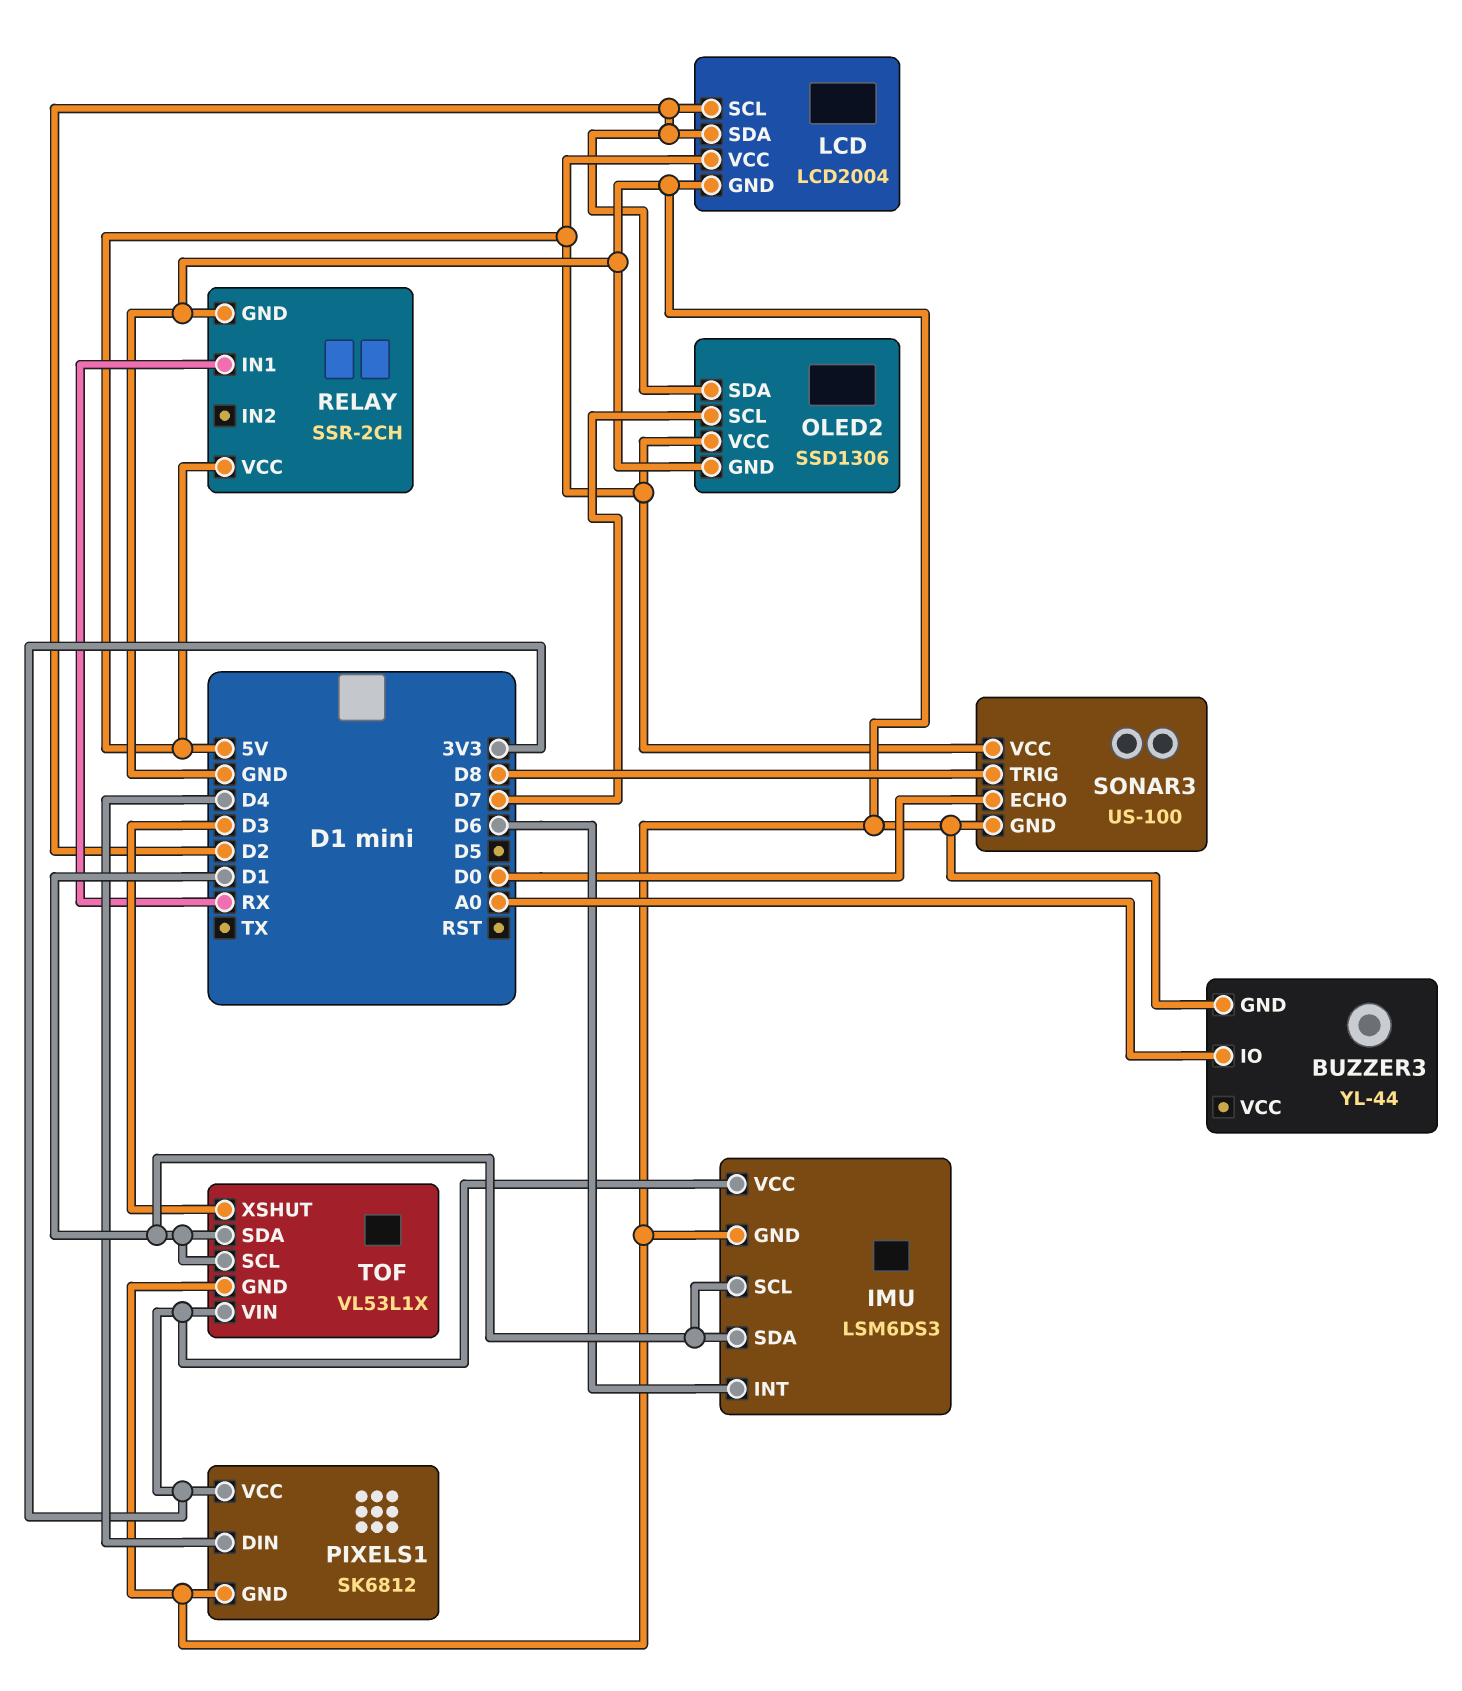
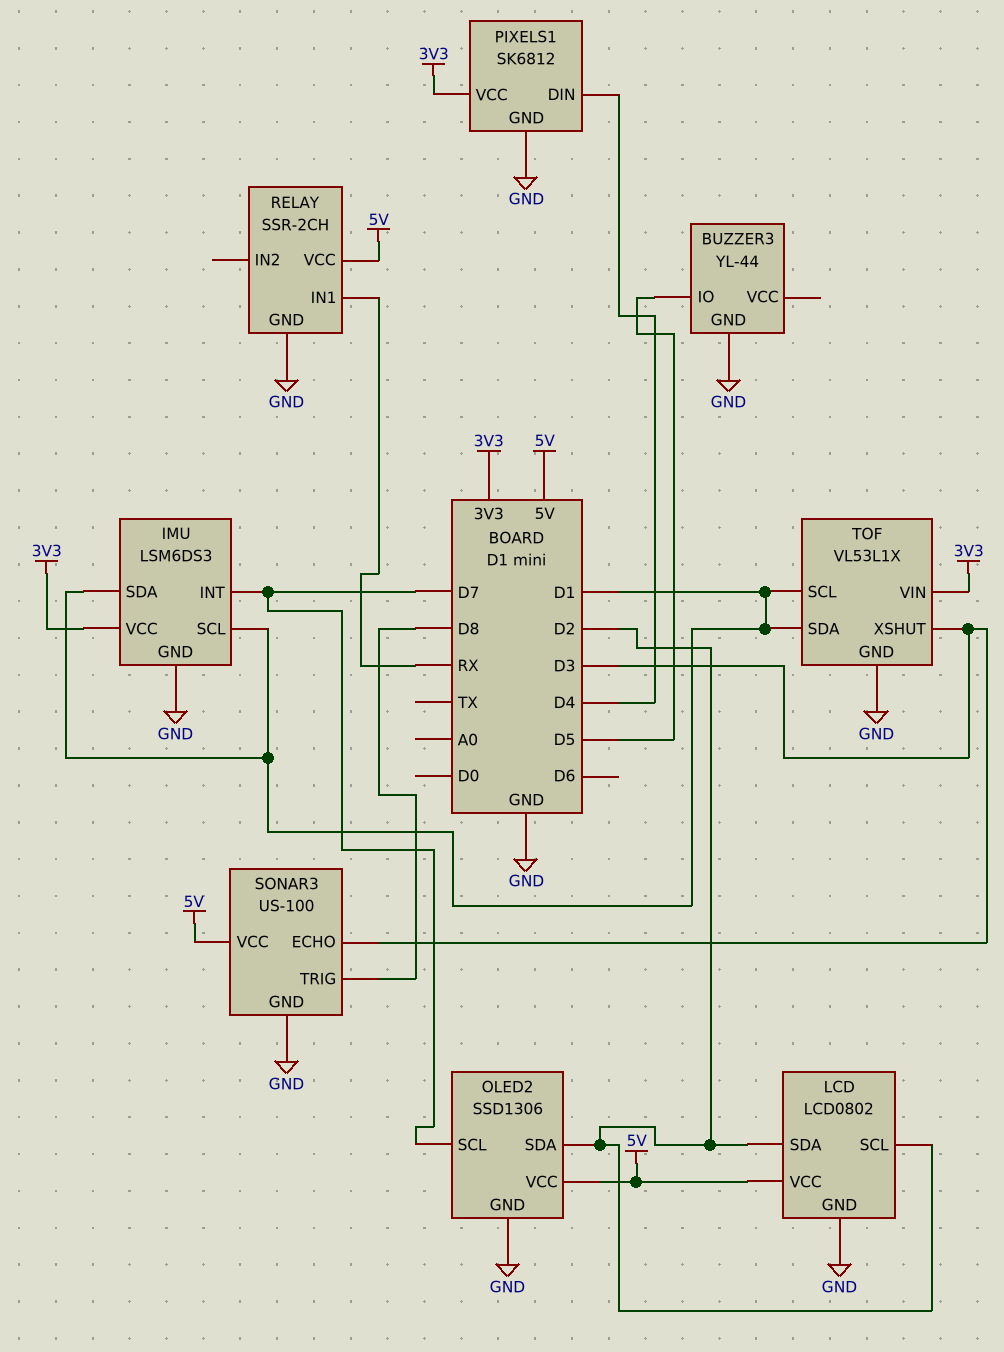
BUZZER3 pin IO: A0 -> D5
IMU pin INT: D6 -> D7
LCD: LCD2004 -> LCD0802
SONAR3 pin ECHO: D0 -> D3

